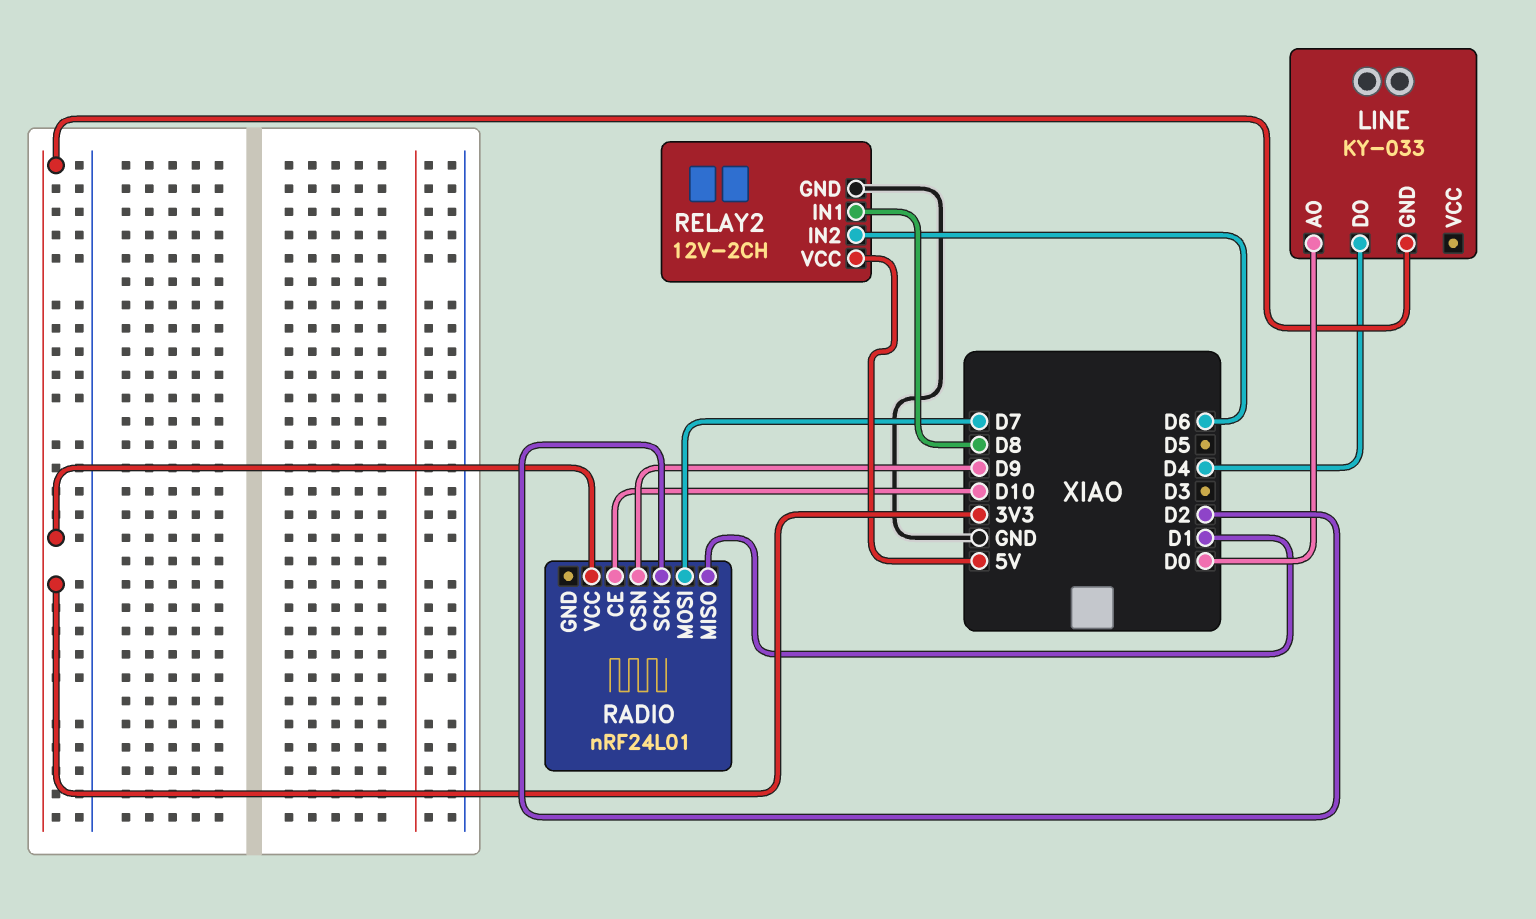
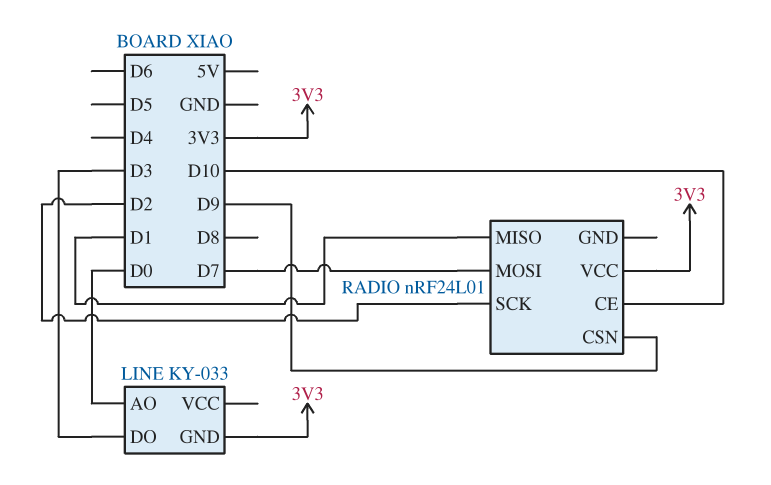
LINE pin DO: D4 -> D3
RELAY2: 12V-2CH -> none
RELAY2 pin GND: GND -> none
RELAY2 pin IN1: D8 -> none
RELAY2 pin IN2: D6 -> none
RELAY2 pin VCC: 5V -> none

